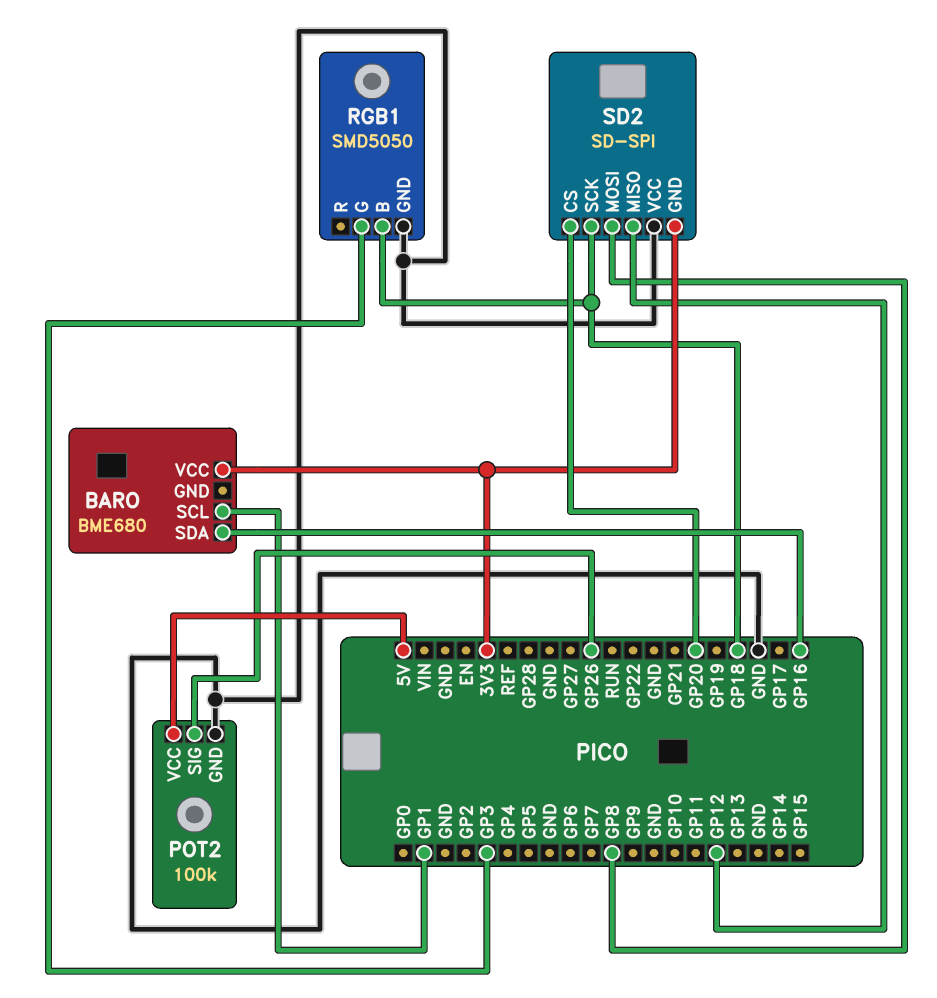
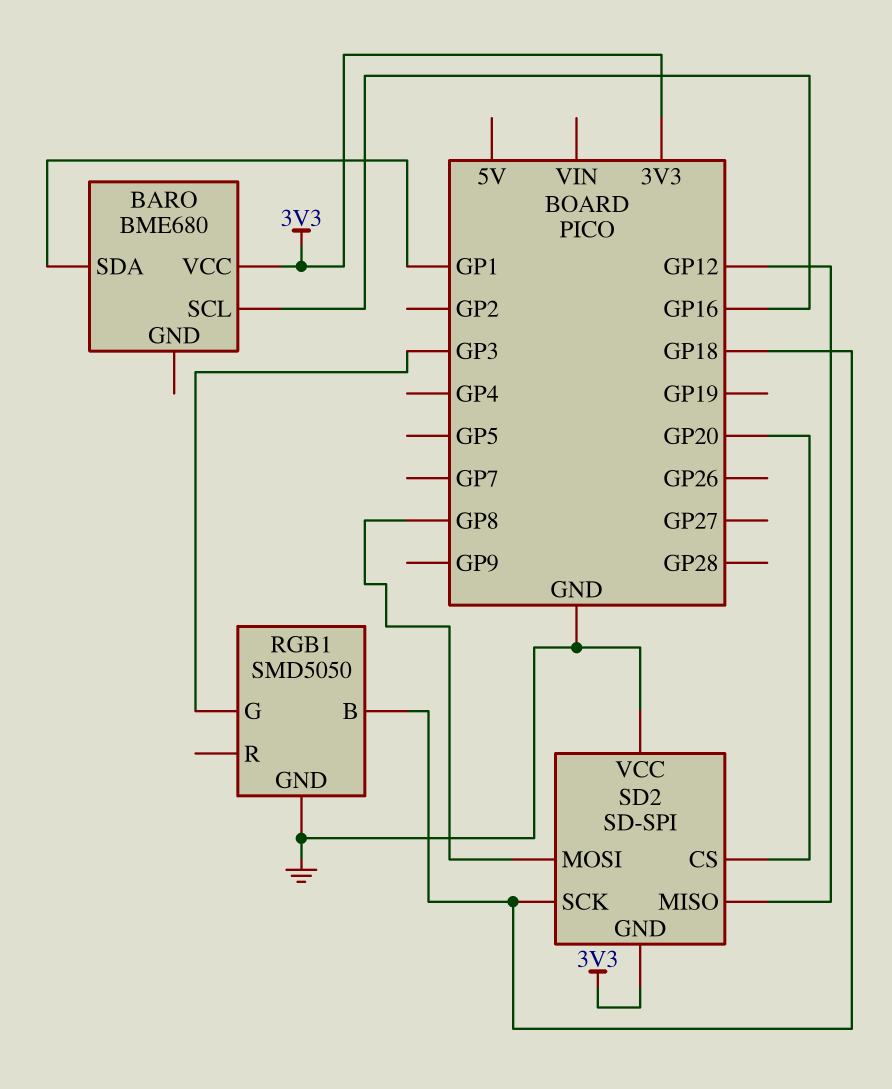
BARO pin SCL: GP1 -> GP16
BARO pin SDA: GP16 -> GP1
POT2: 100k -> none
POT2 pin GND: GND -> none
POT2 pin SIG: GP26 -> none
POT2 pin VCC: 5V -> none

